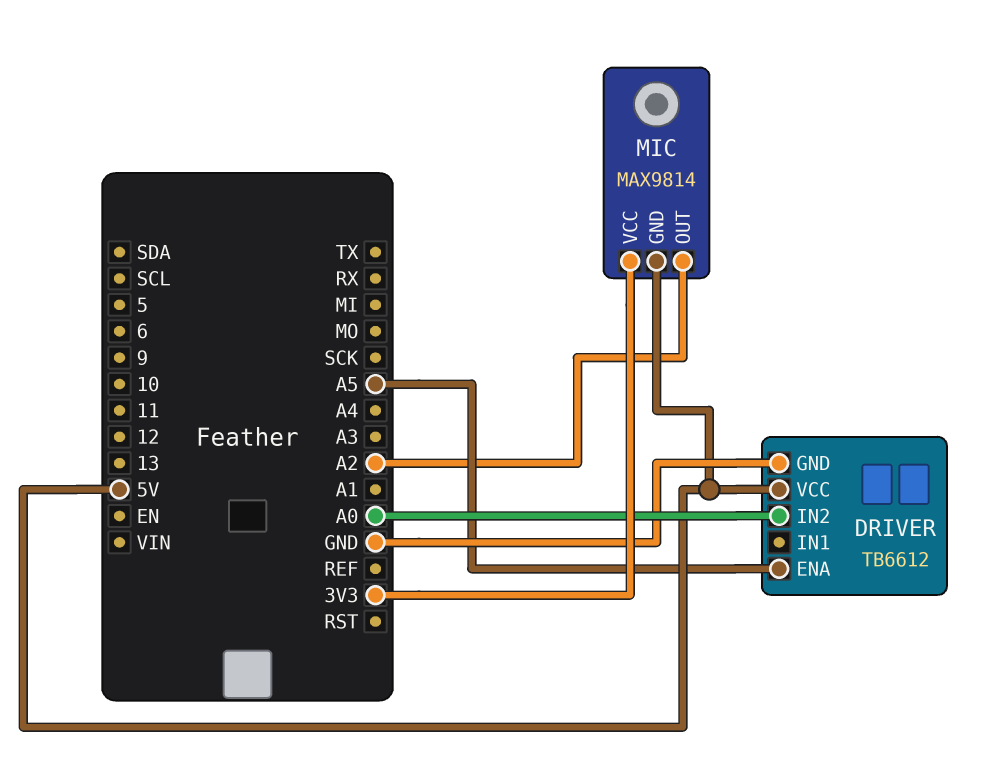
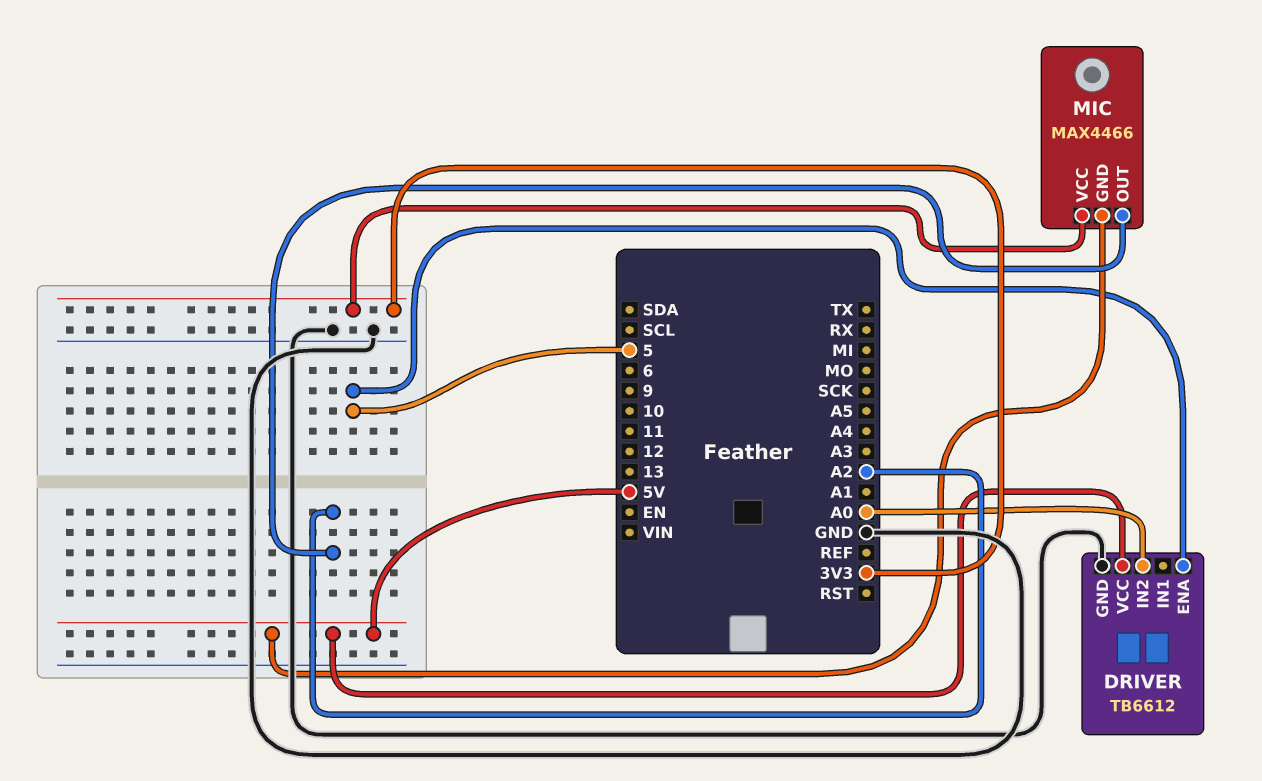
DRIVER pin ENA: A5 -> 5
MIC: MAX9814 -> MAX4466

